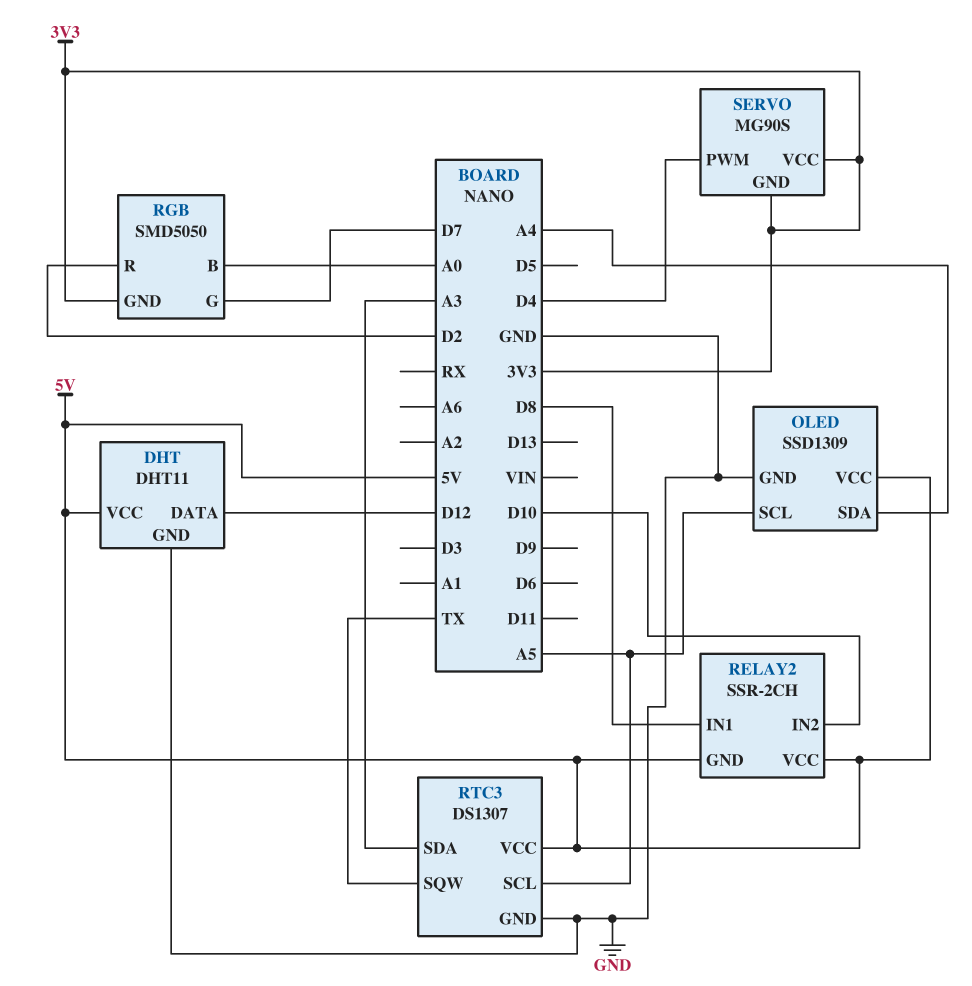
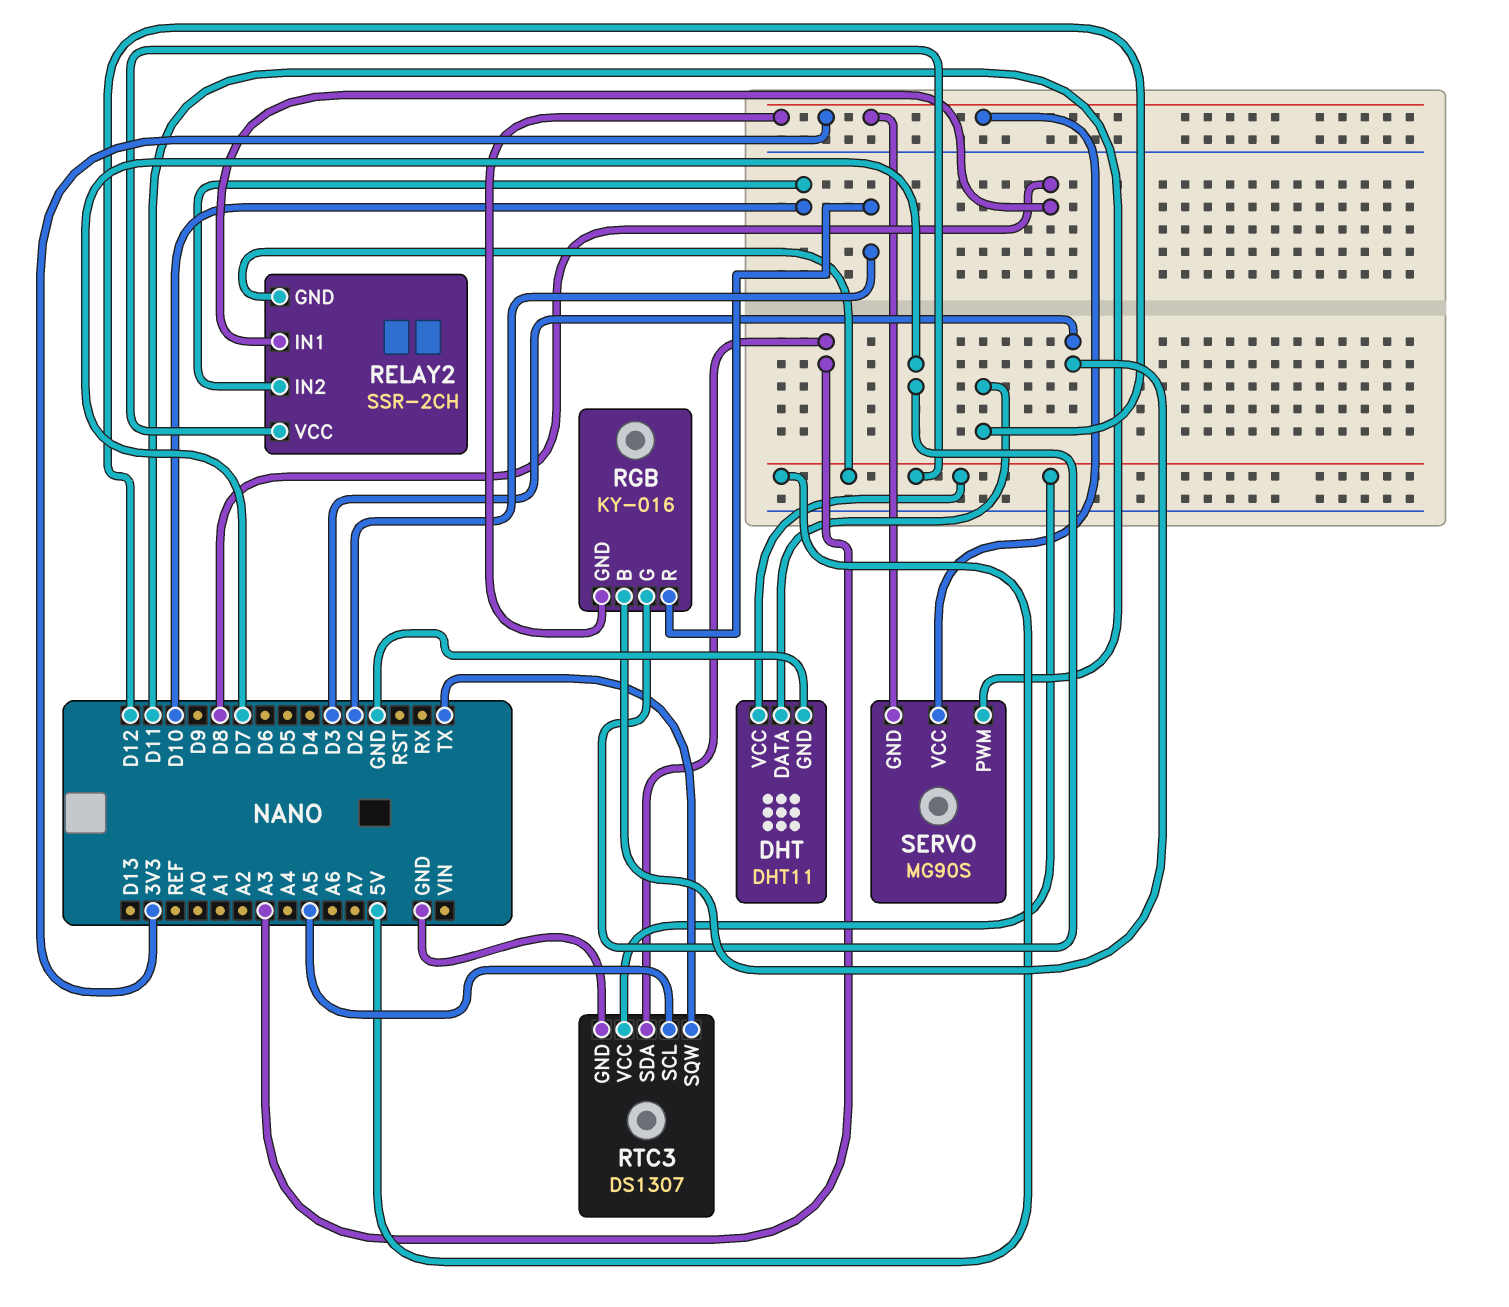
OLED: SSD1309 -> none
OLED pin GND: GND -> none
OLED pin SCL: A5 -> none
OLED pin SDA: A4 -> none
OLED pin VCC: 5V -> none
RGB: SMD5050 -> KY-016
RGB pin B: A0 -> D3
SERVO pin PWM: D4 -> D11

